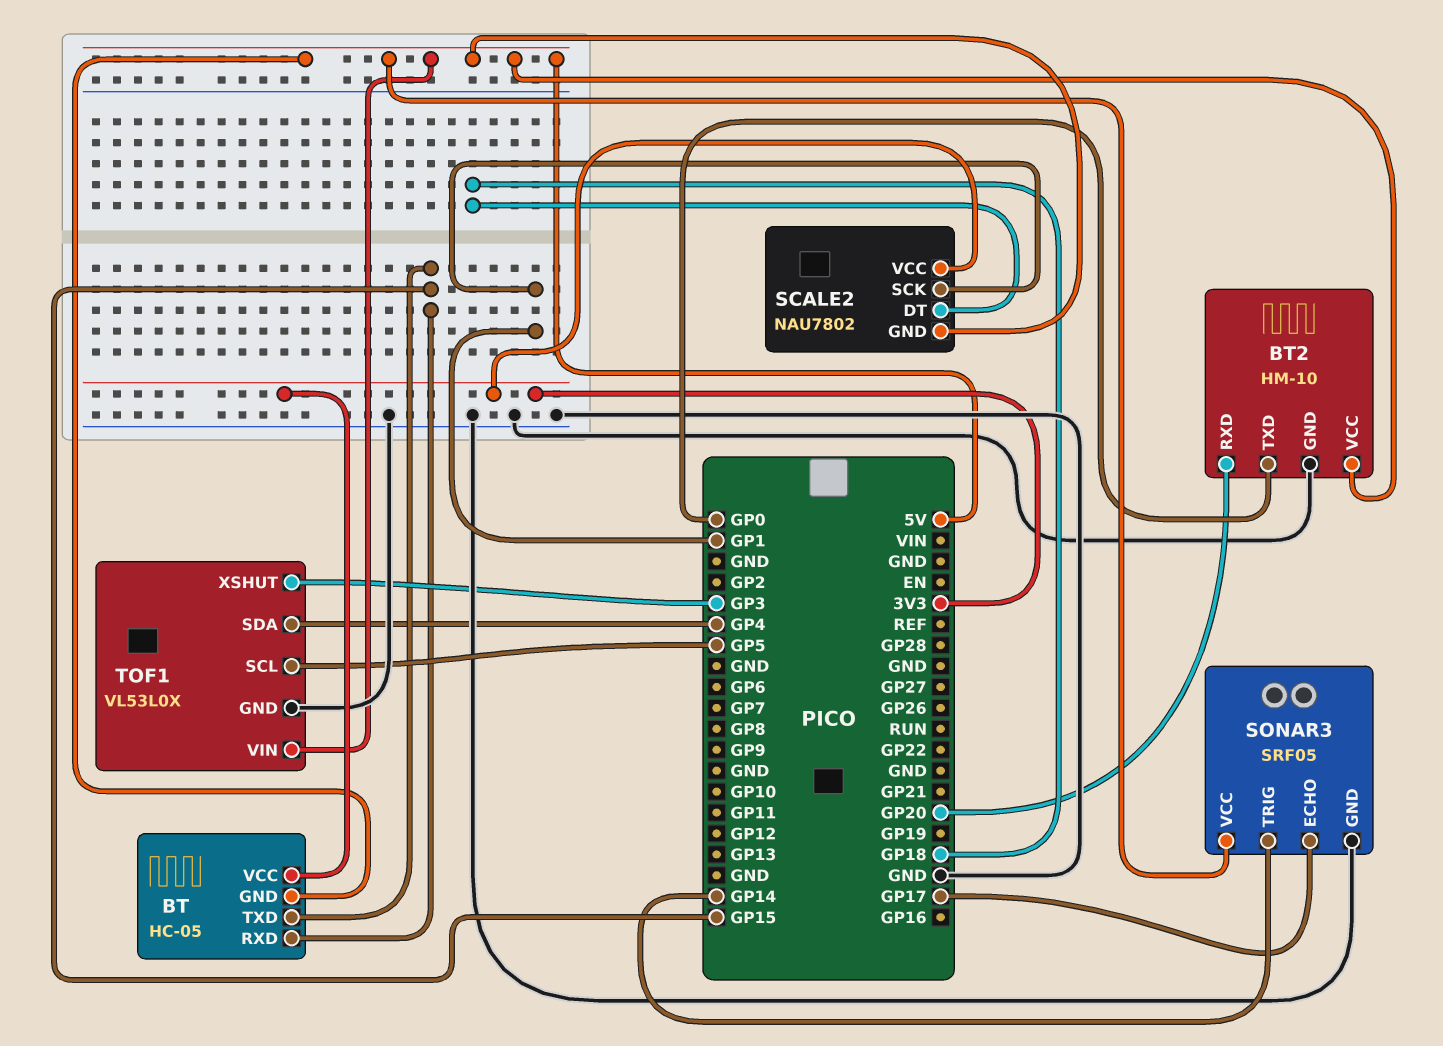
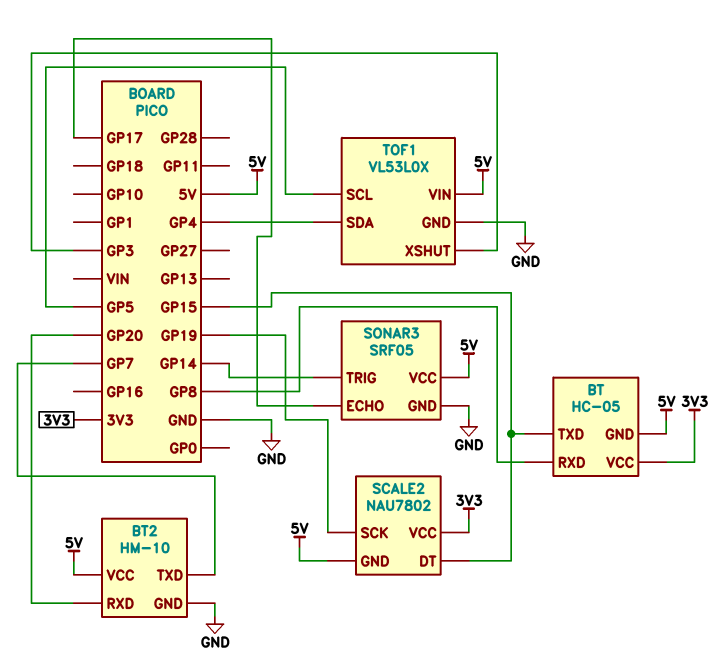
BT pin RXD: GP15 -> GP8
BT2 pin TXD: GP0 -> GP7
SCALE2 pin DT: GP18 -> GP15
SCALE2 pin SCK: GP1 -> GP19

